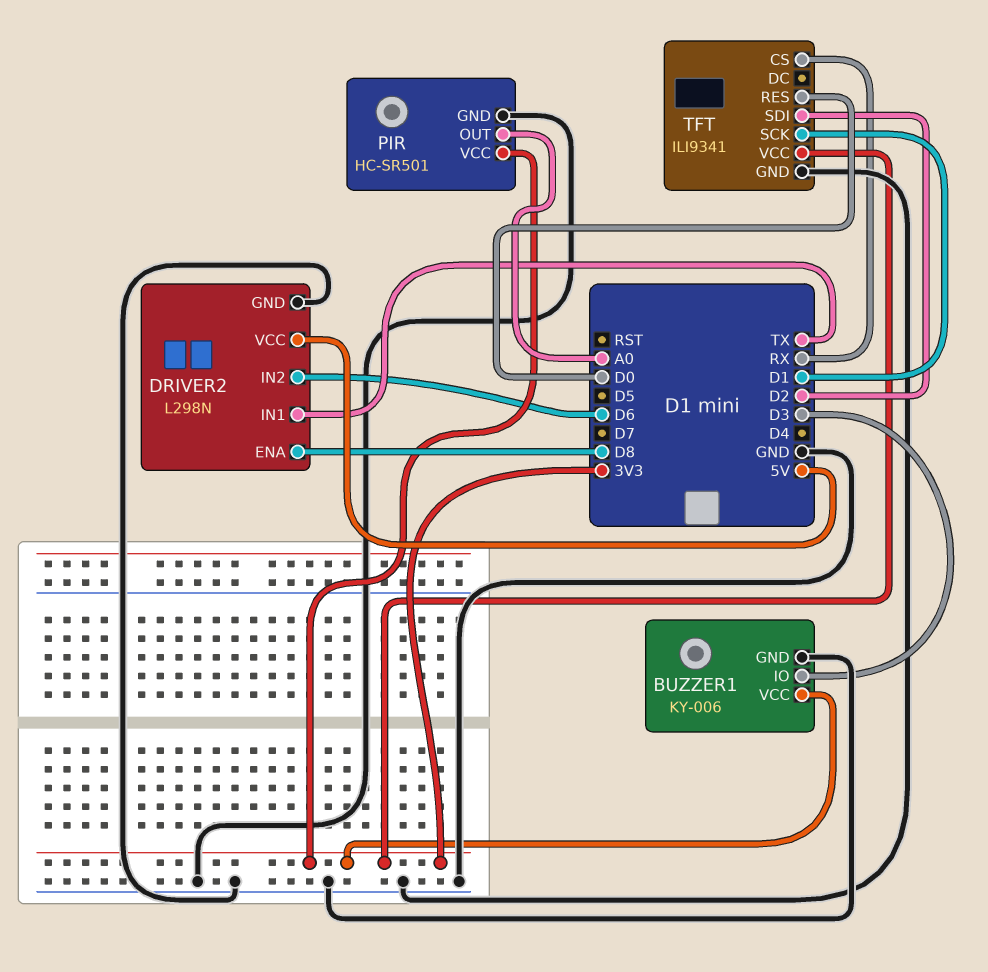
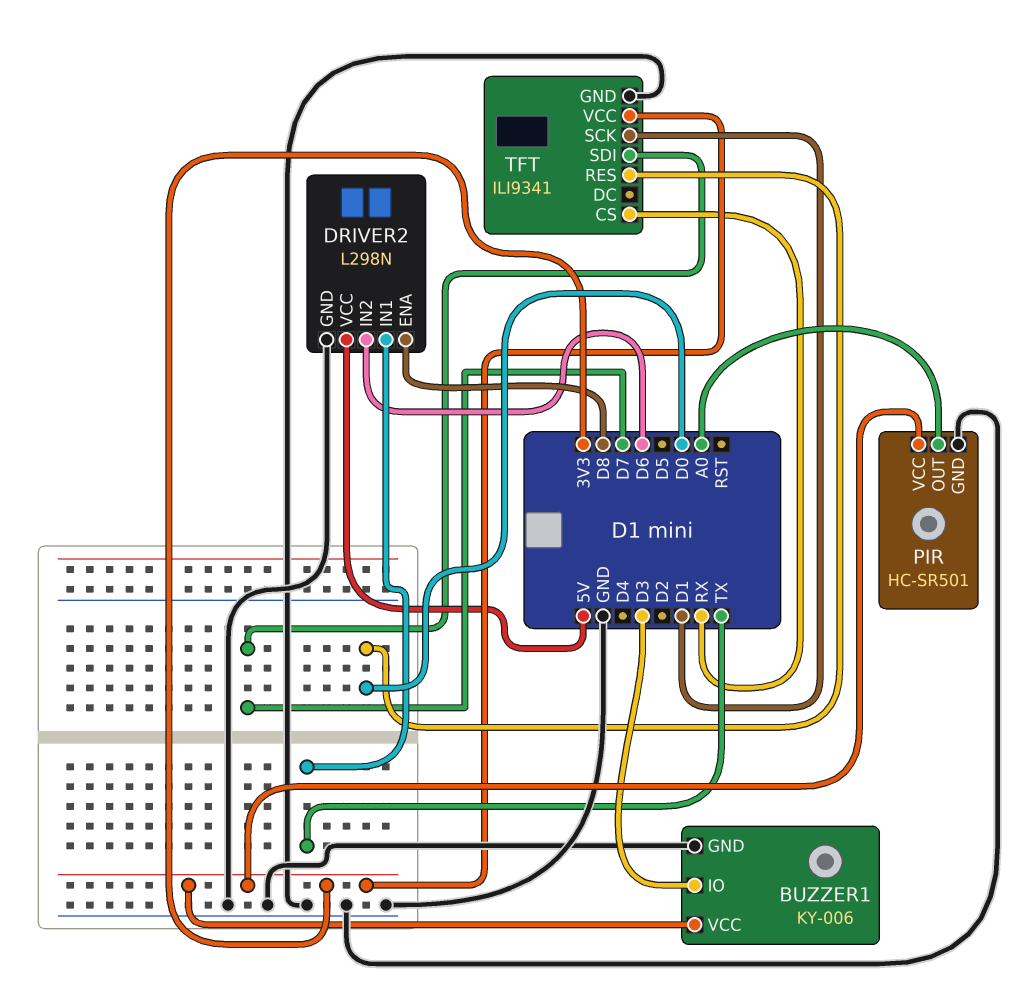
TFT pin SDI: D2 -> D7

